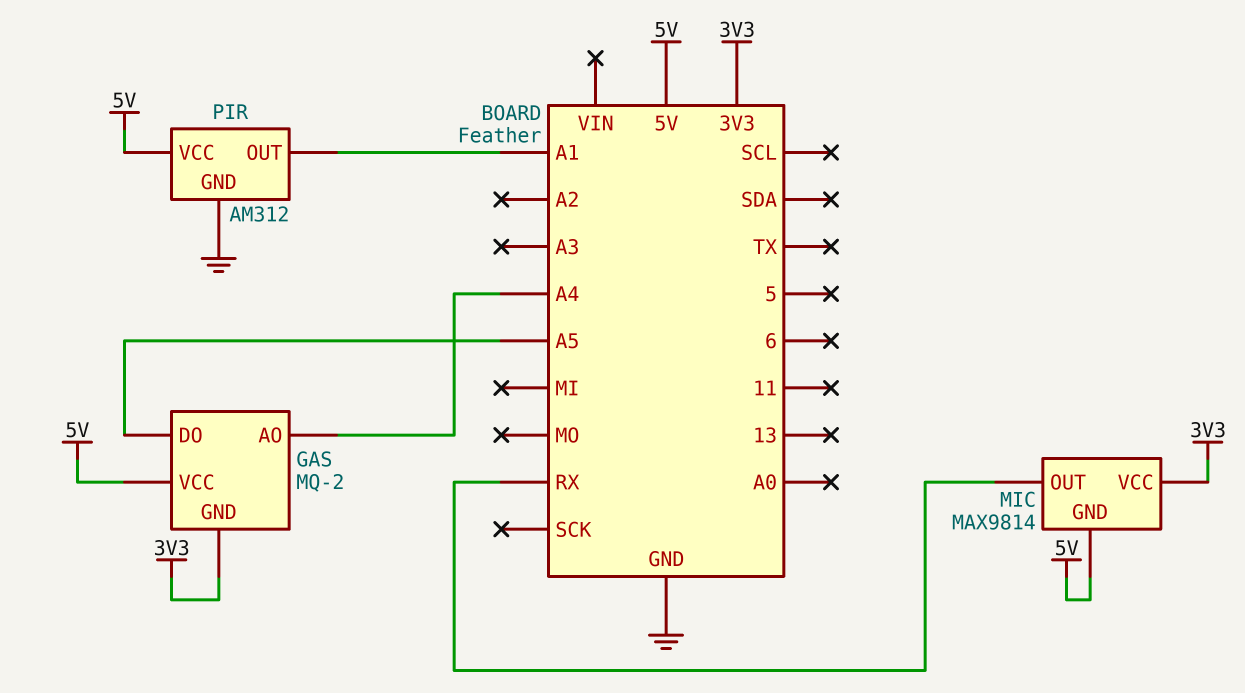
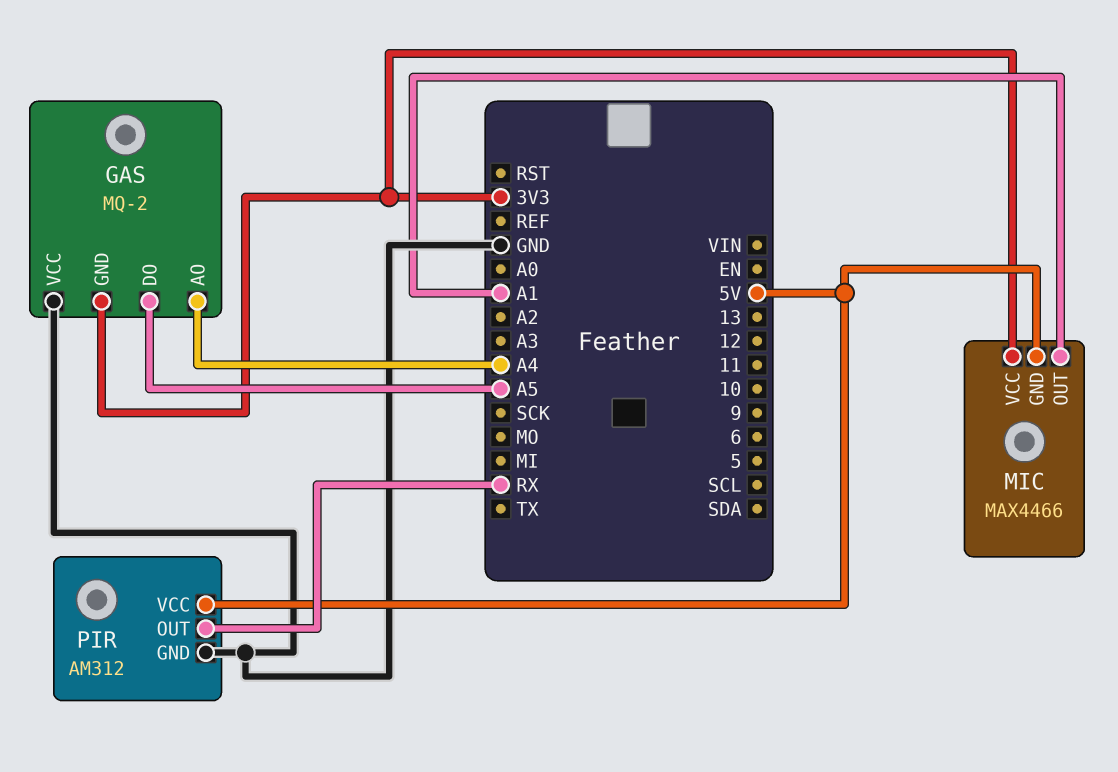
GAS pin VCC: 5V -> GND
MIC: MAX9814 -> MAX4466
MIC pin OUT: RX -> A1
PIR pin OUT: A1 -> RX

